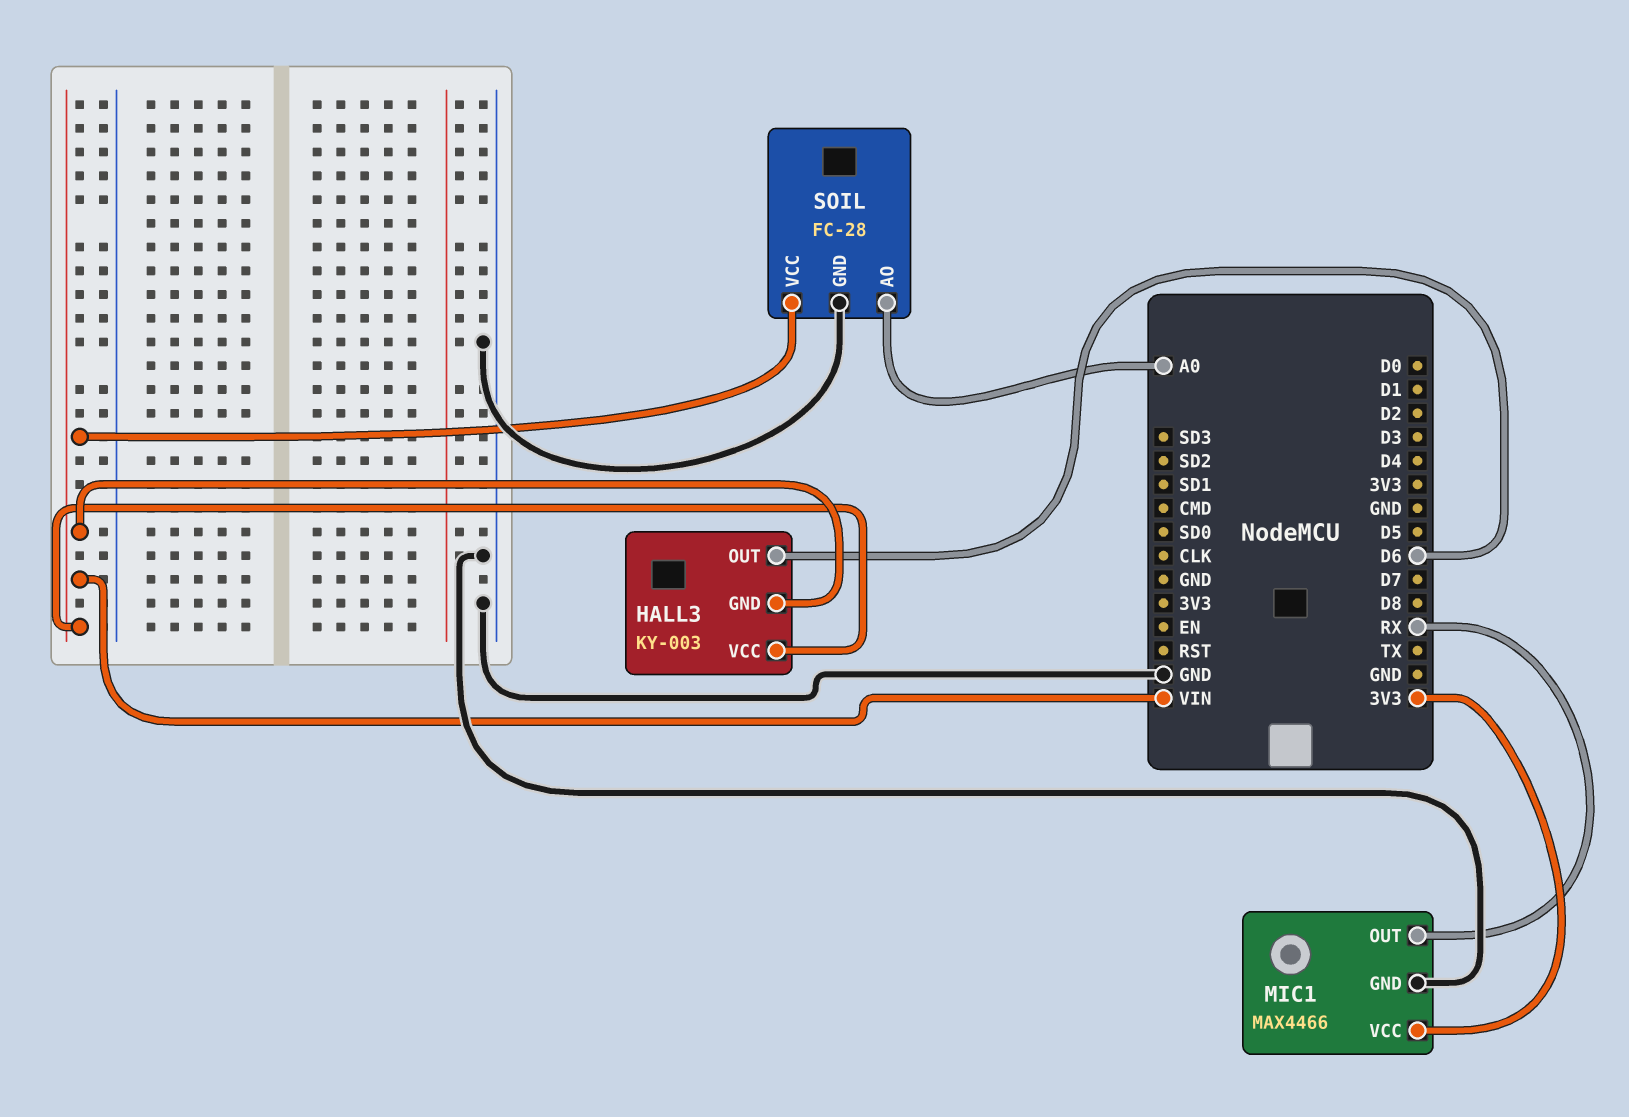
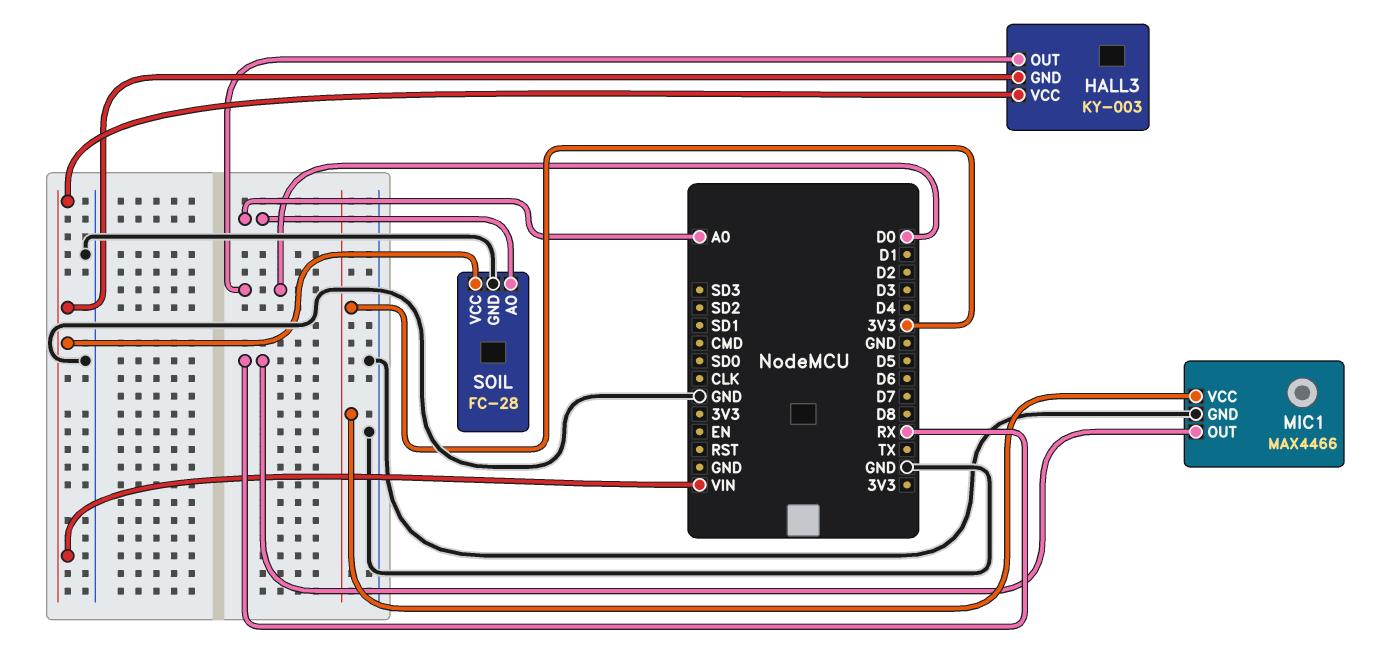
HALL3 pin OUT: D6 -> D0

